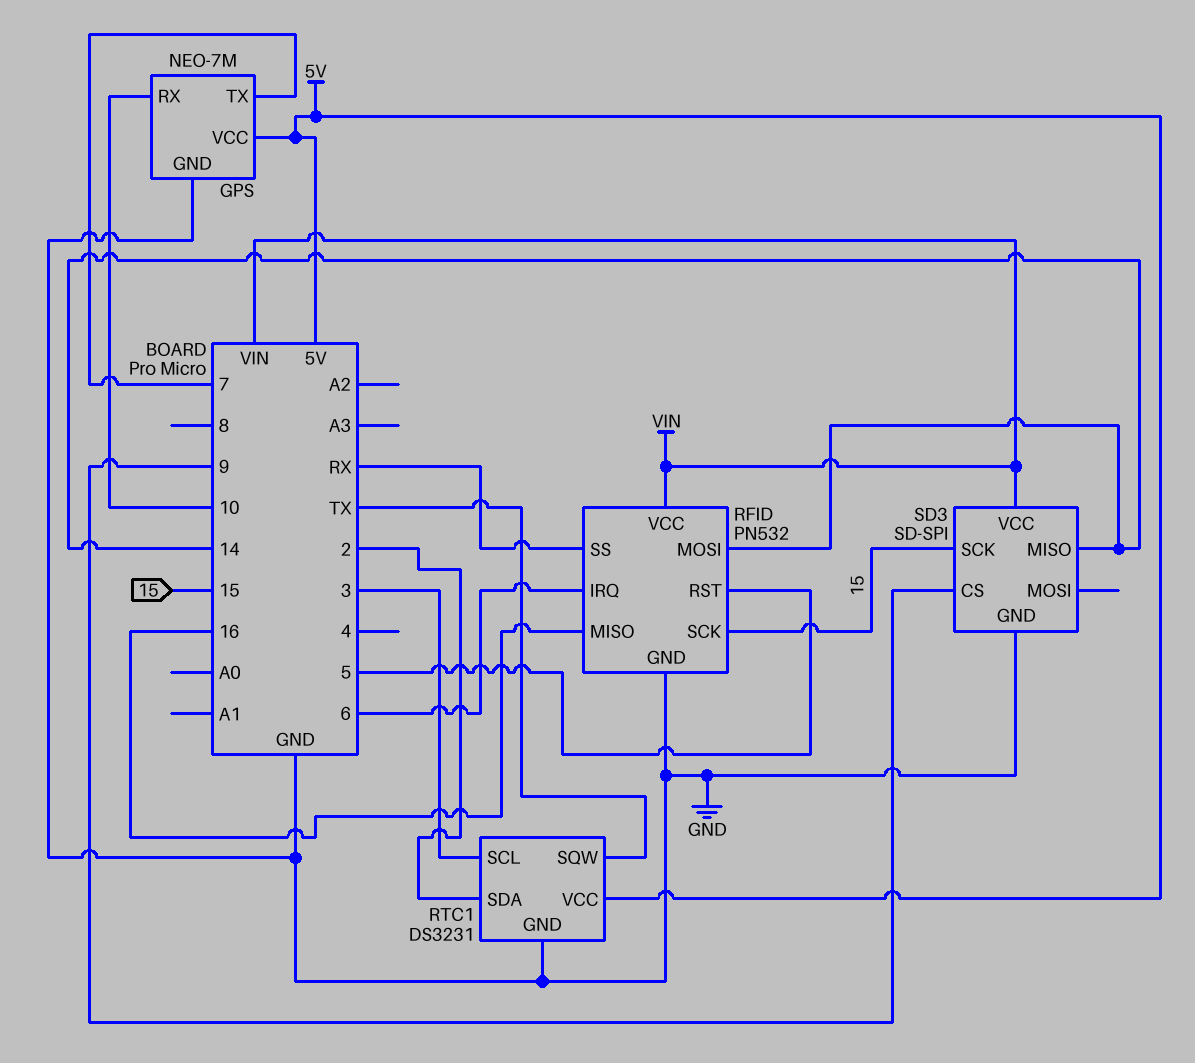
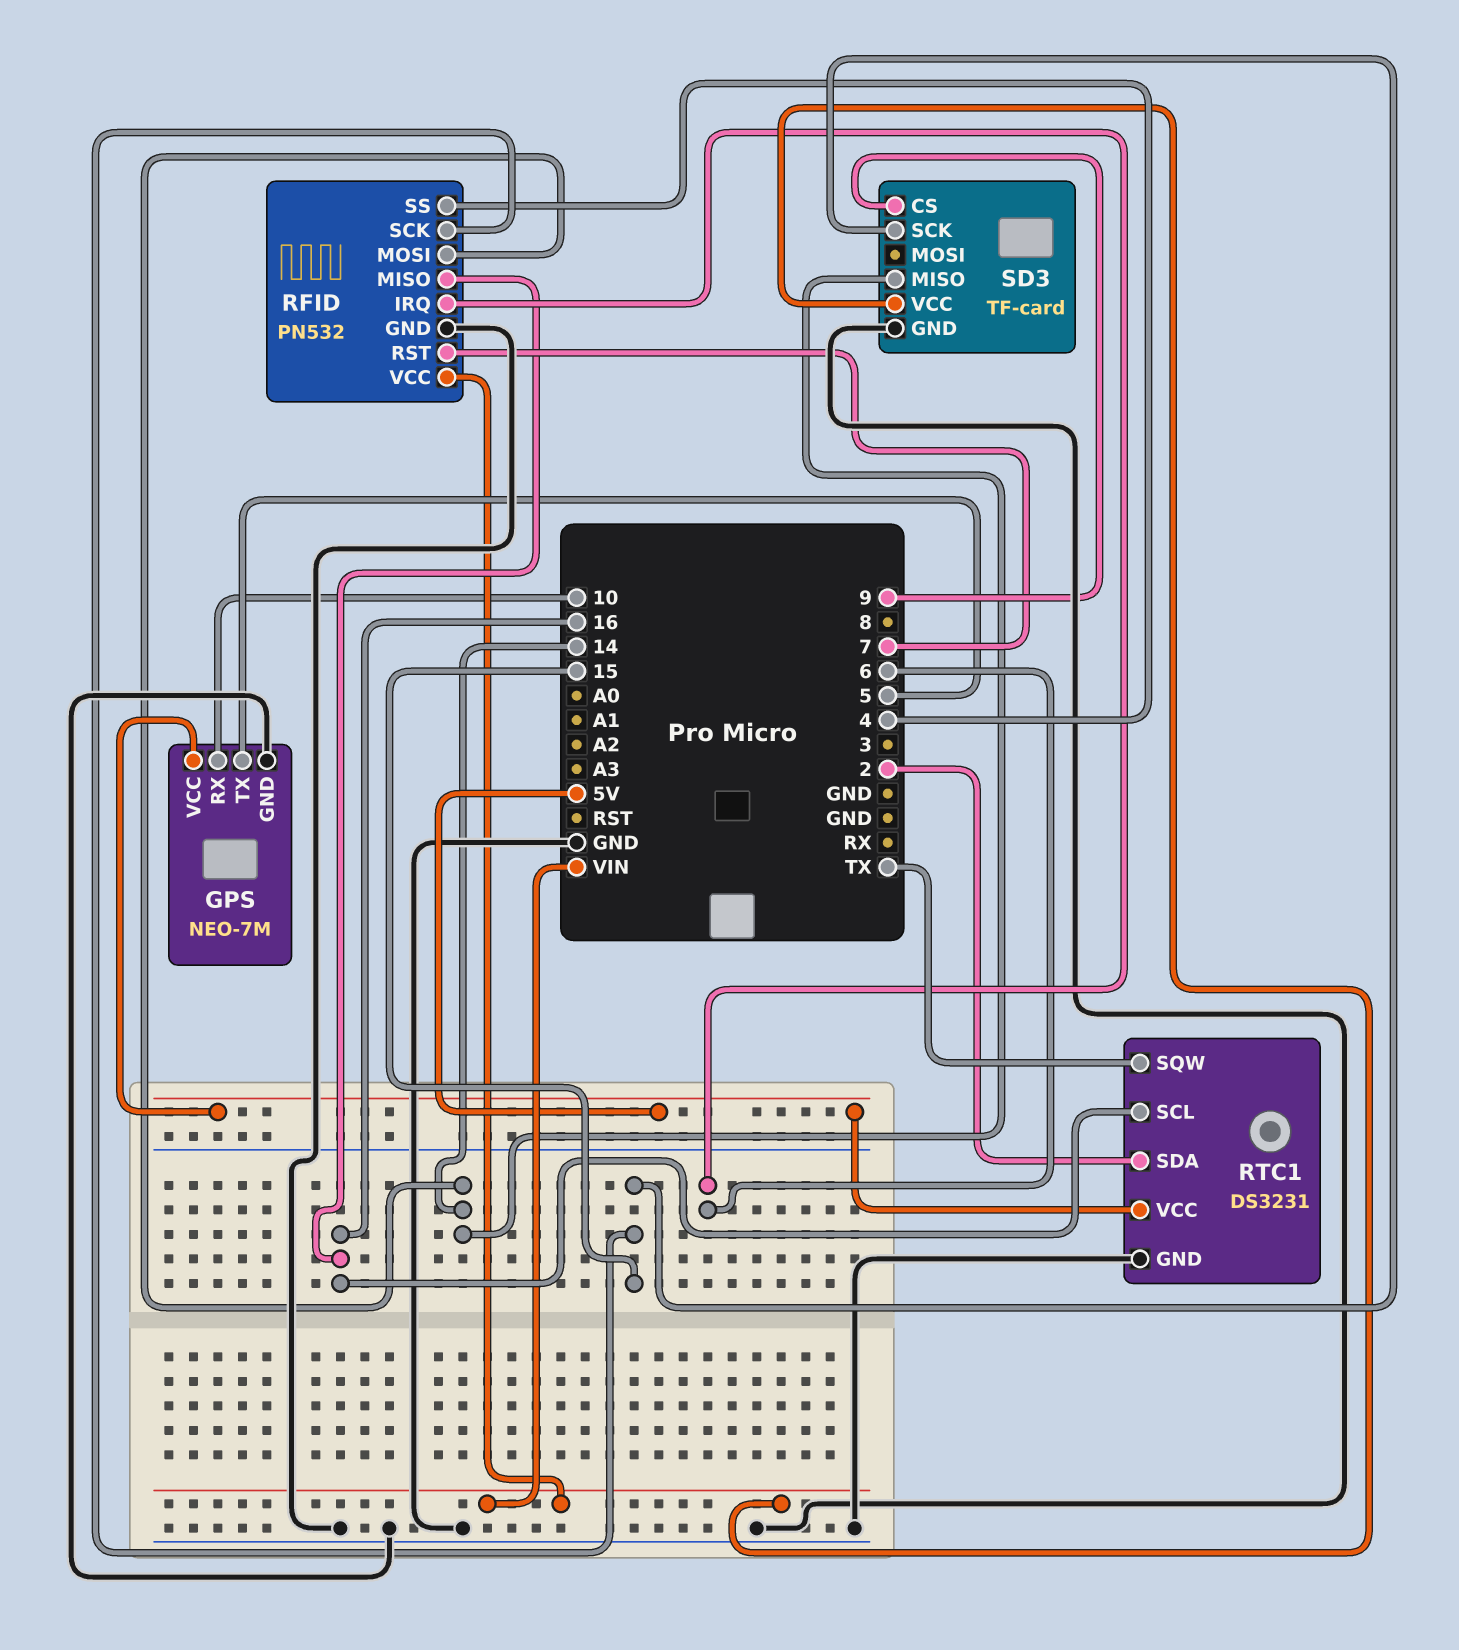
GPS pin TX: 7 -> 5
RFID pin RST: 5 -> 7
RFID pin SS: RX -> 4
RTC1 pin SCL: 3 -> 16
SD3: SD-SPI -> TF-card

